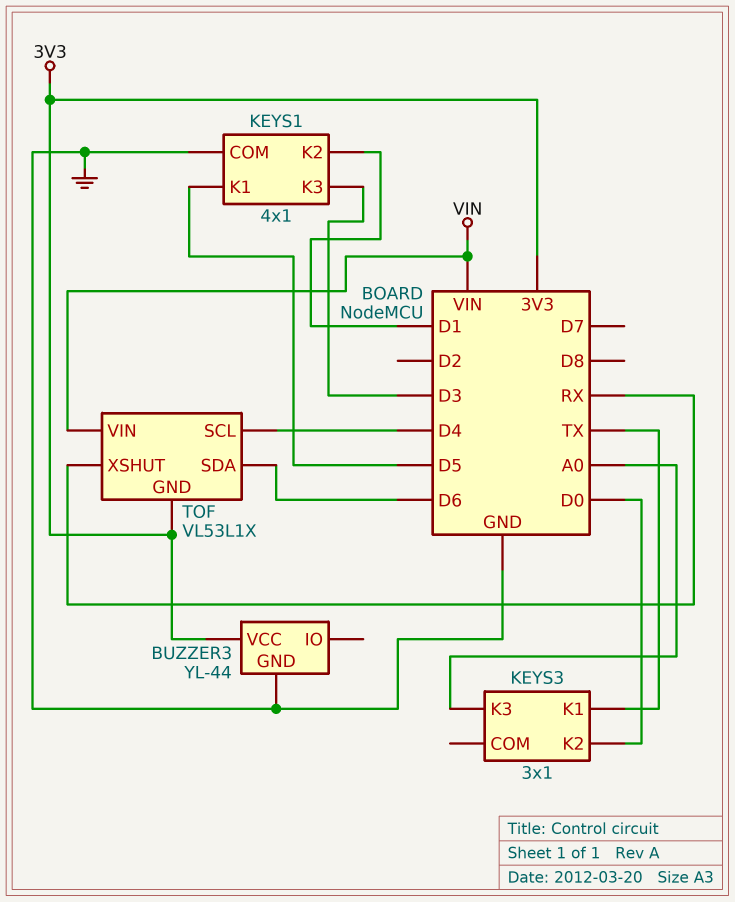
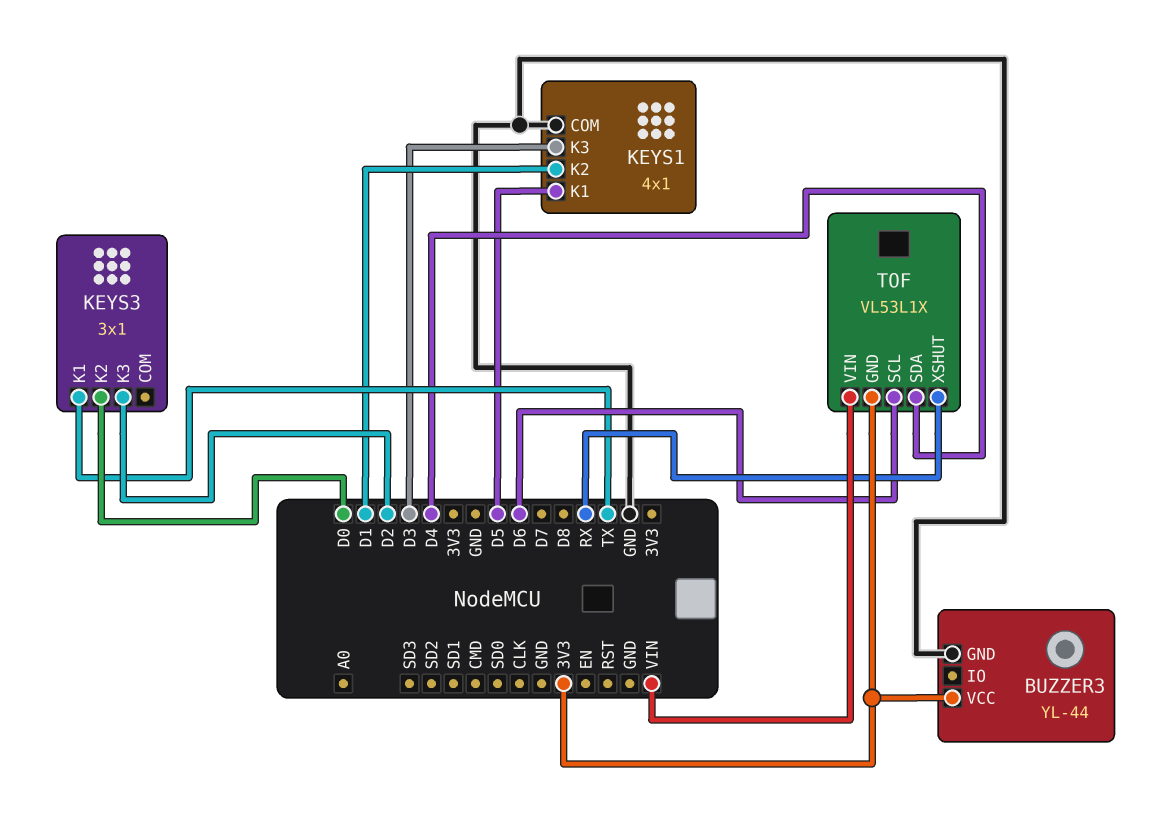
KEYS3 pin K3: A0 -> D2
TOF pin SCL: D4 -> D6
TOF pin SDA: D6 -> D4

